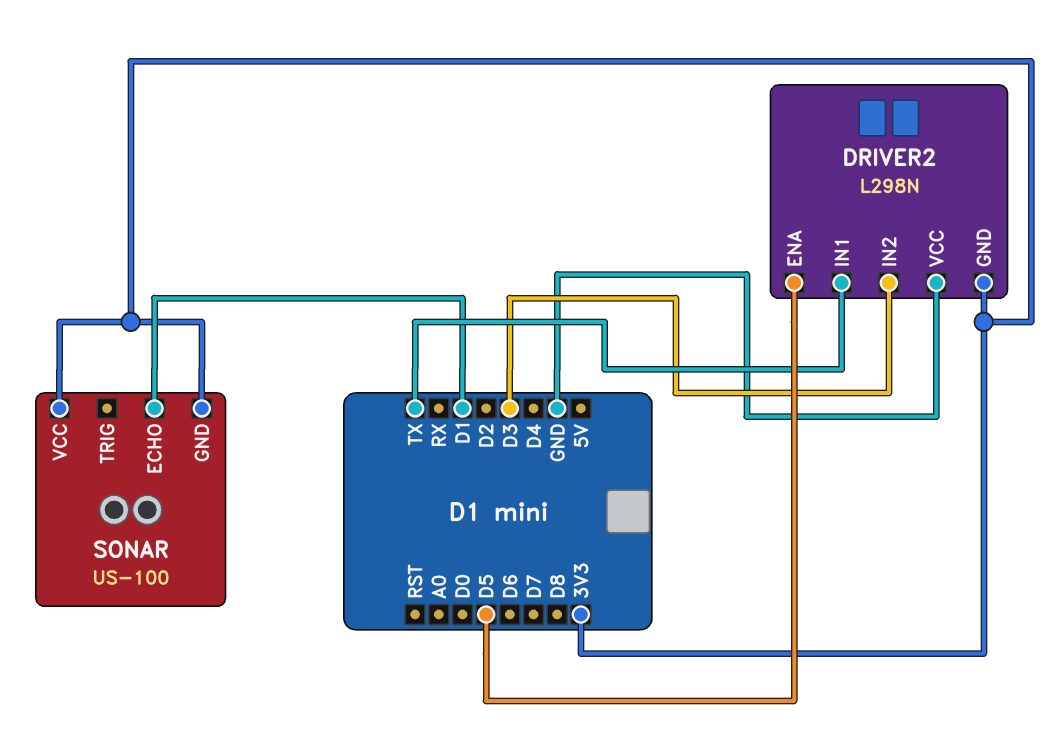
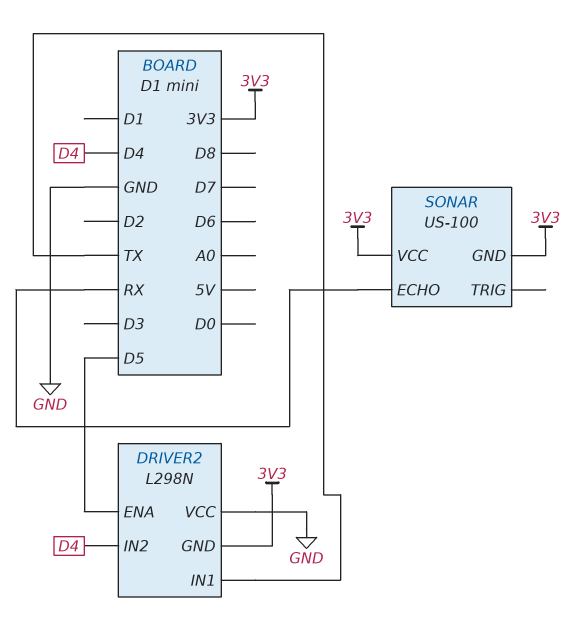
DRIVER2 pin IN2: D3 -> D4
SONAR pin ECHO: D1 -> RX

